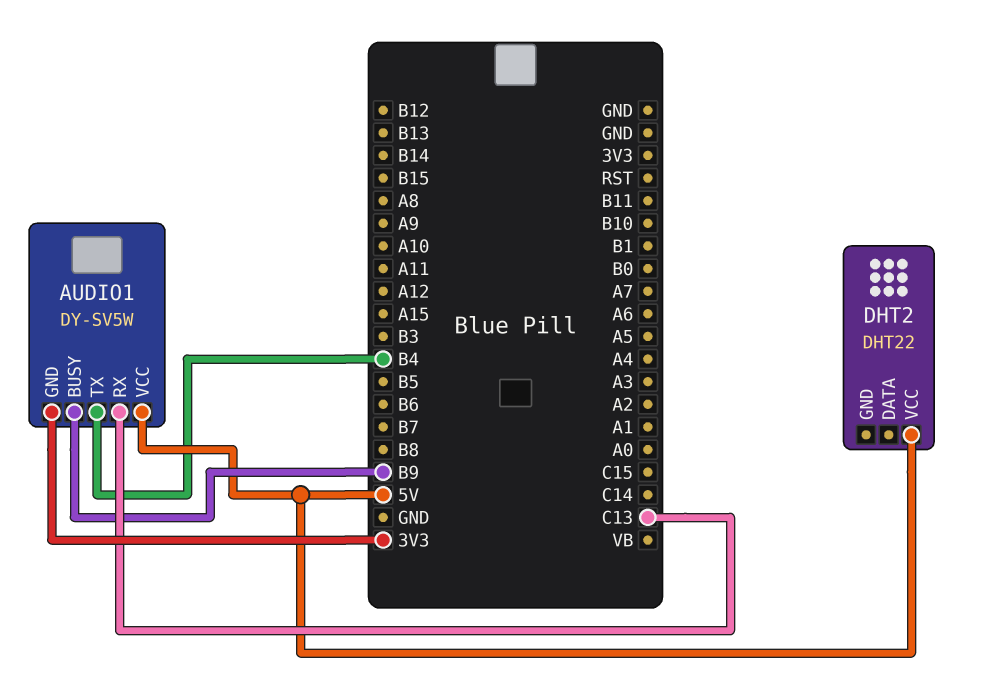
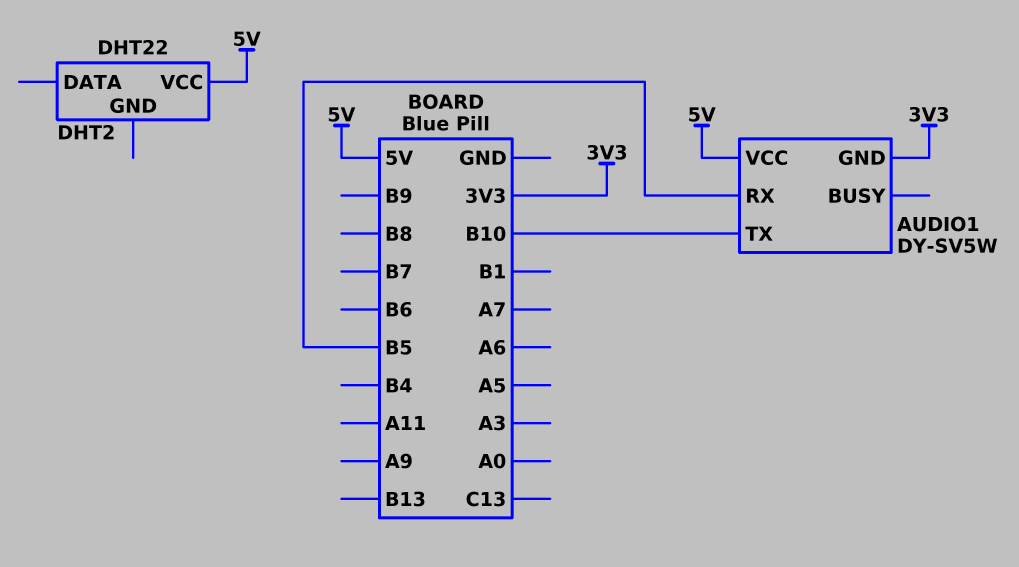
AUDIO1 pin BUSY: B9 -> none
AUDIO1 pin RX: C13 -> B5
AUDIO1 pin TX: B4 -> B10

